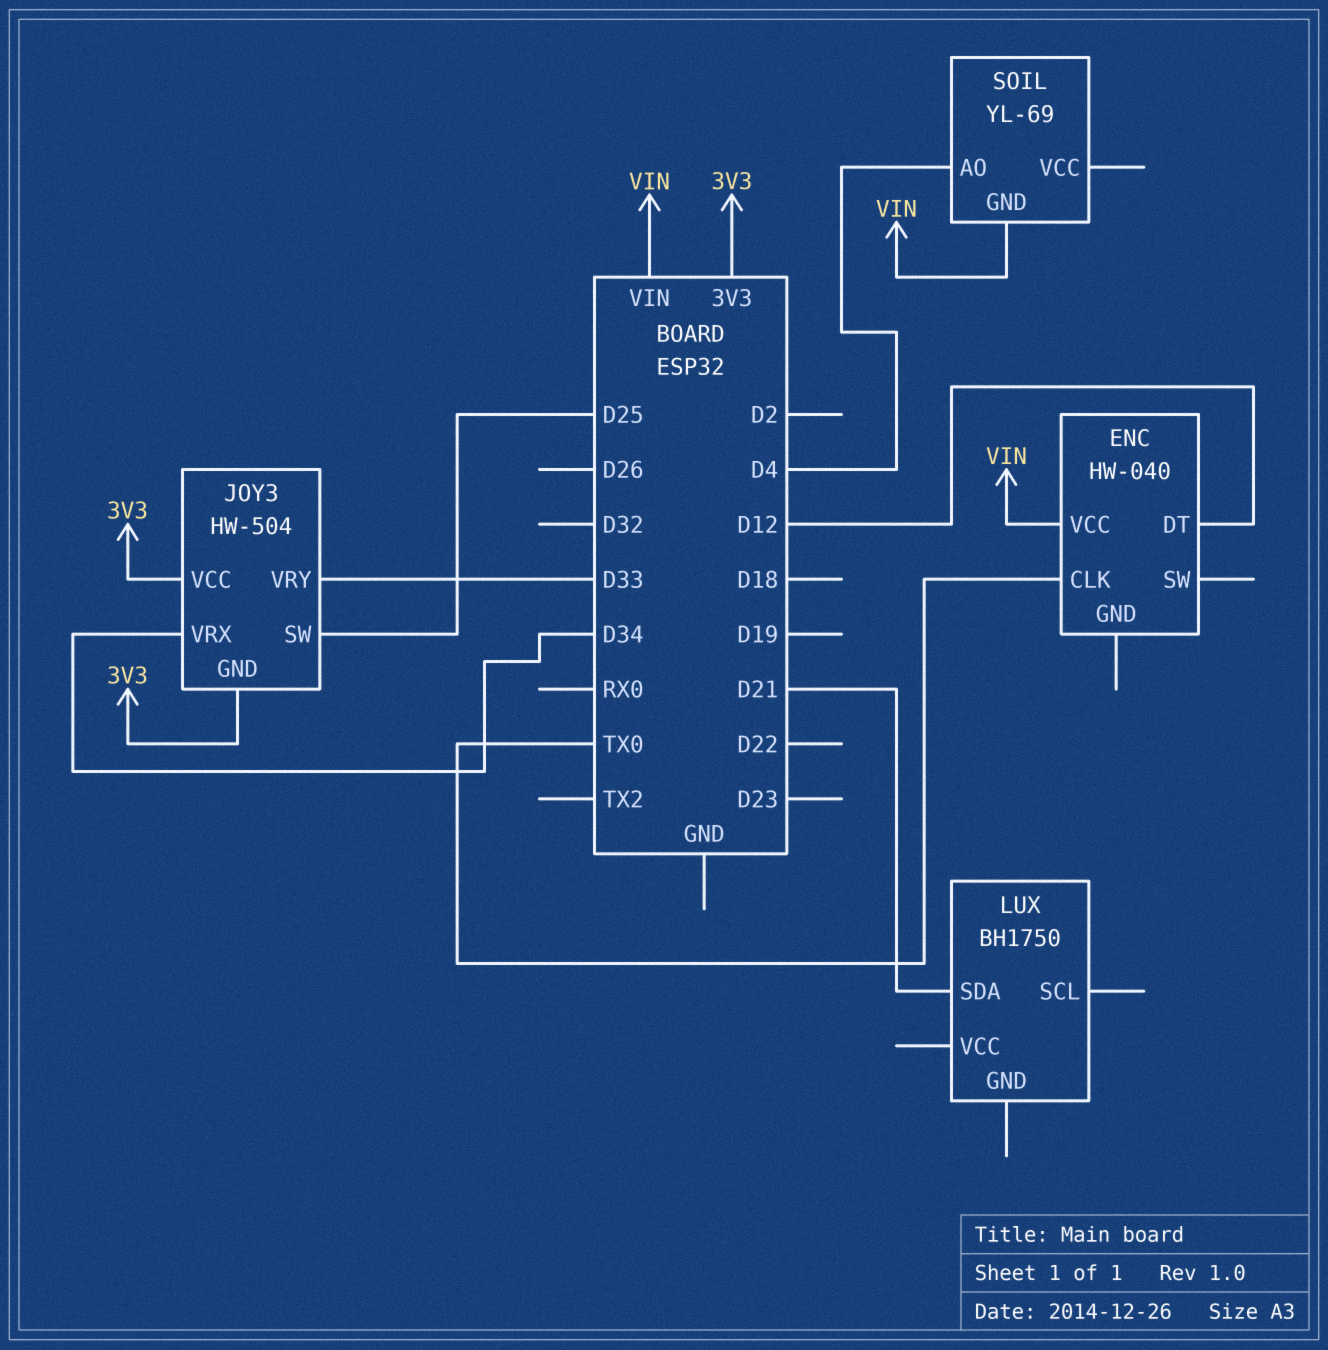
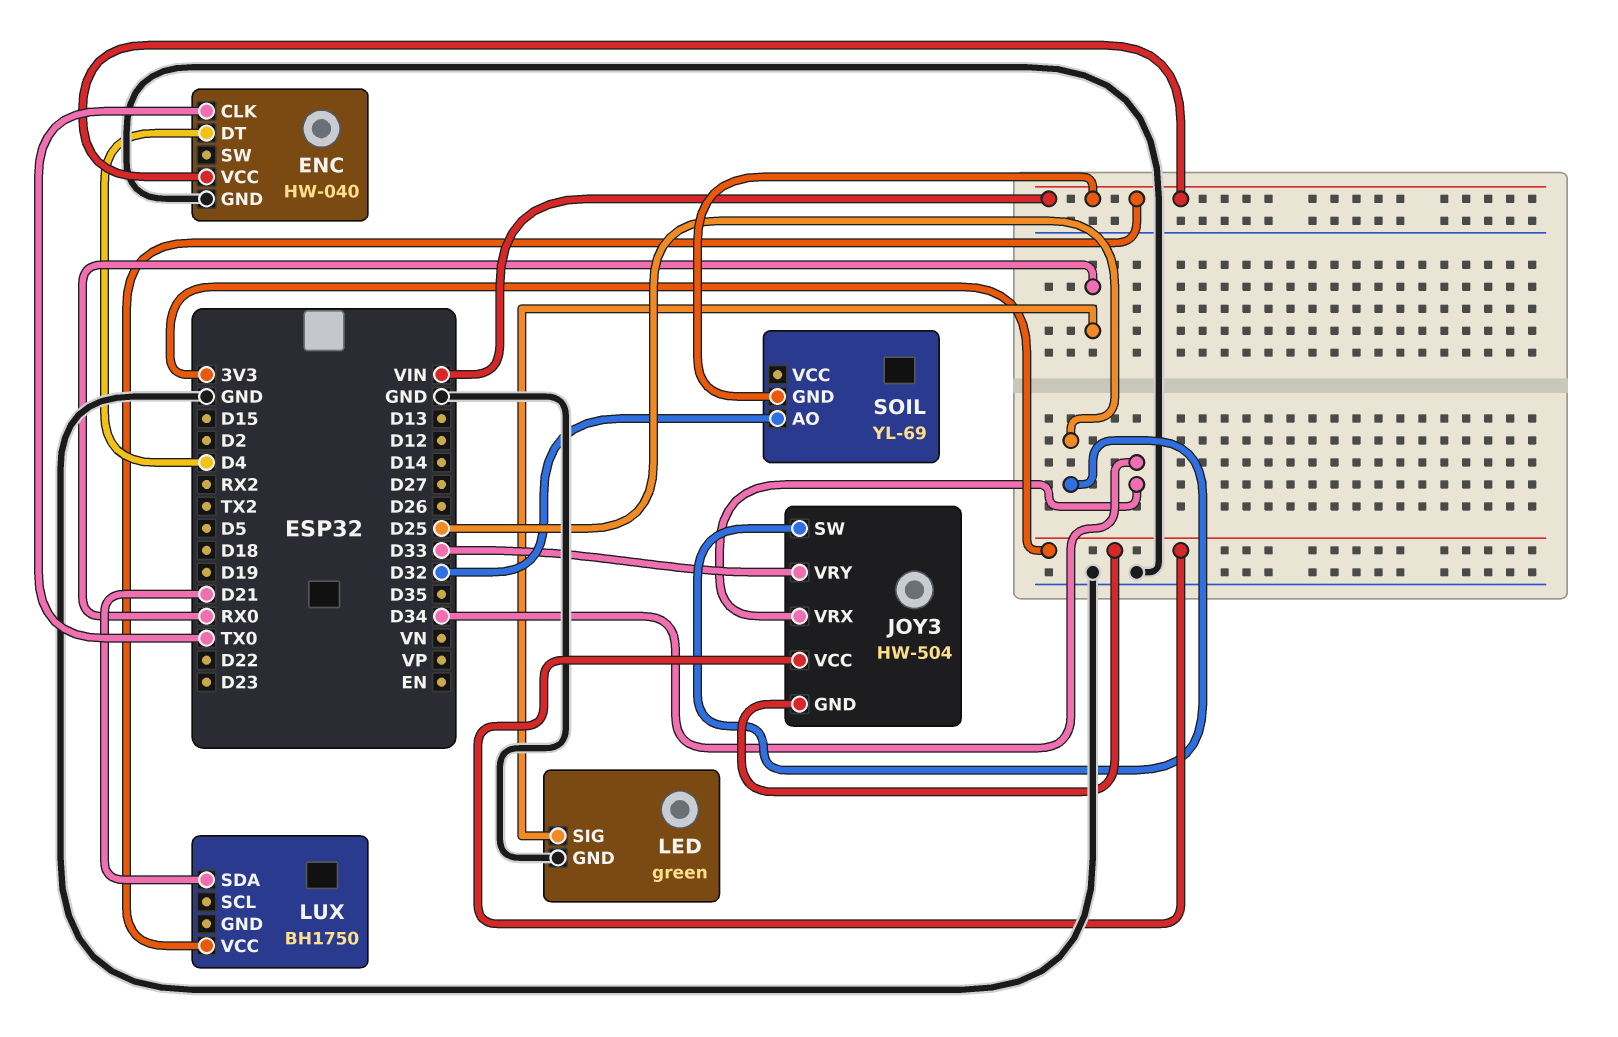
ENC pin DT: D12 -> D4
ENC pin GND: none -> GND
LED: none -> green
LED pin GND: none -> GND
LED pin SIG: none -> RX0
LUX pin VCC: none -> VIN
SOIL pin AO: D4 -> D32

